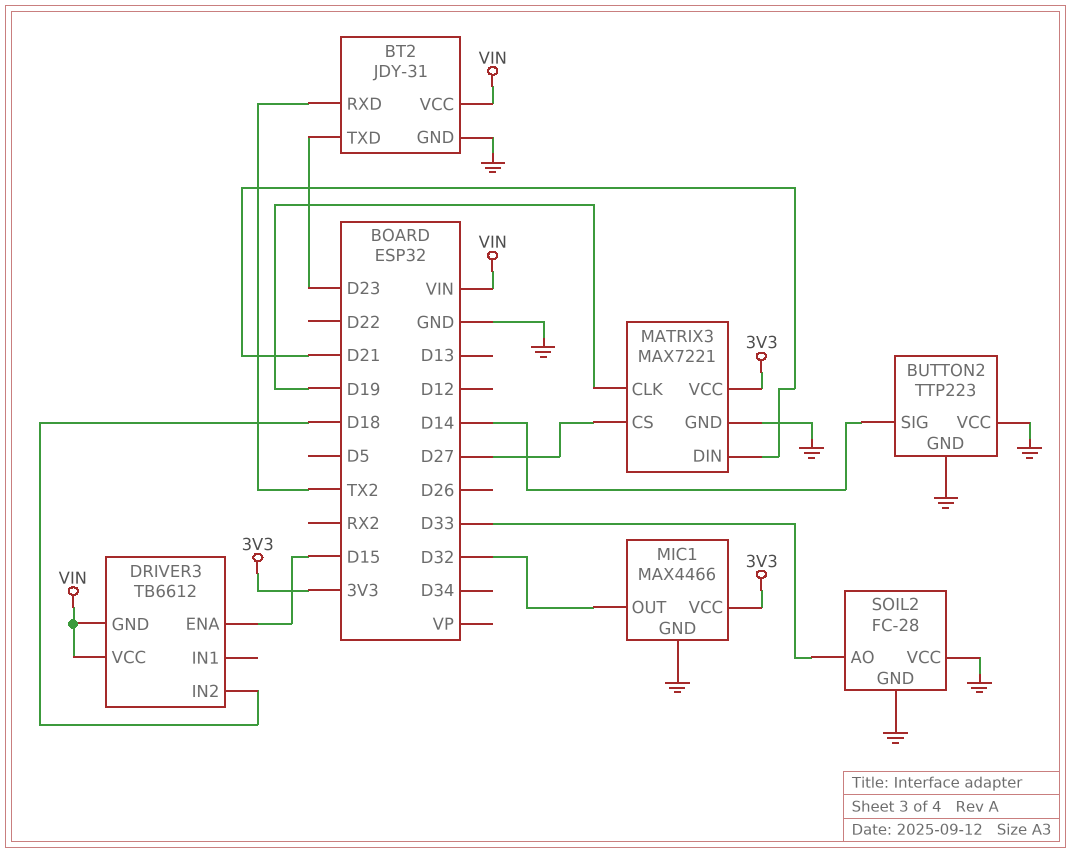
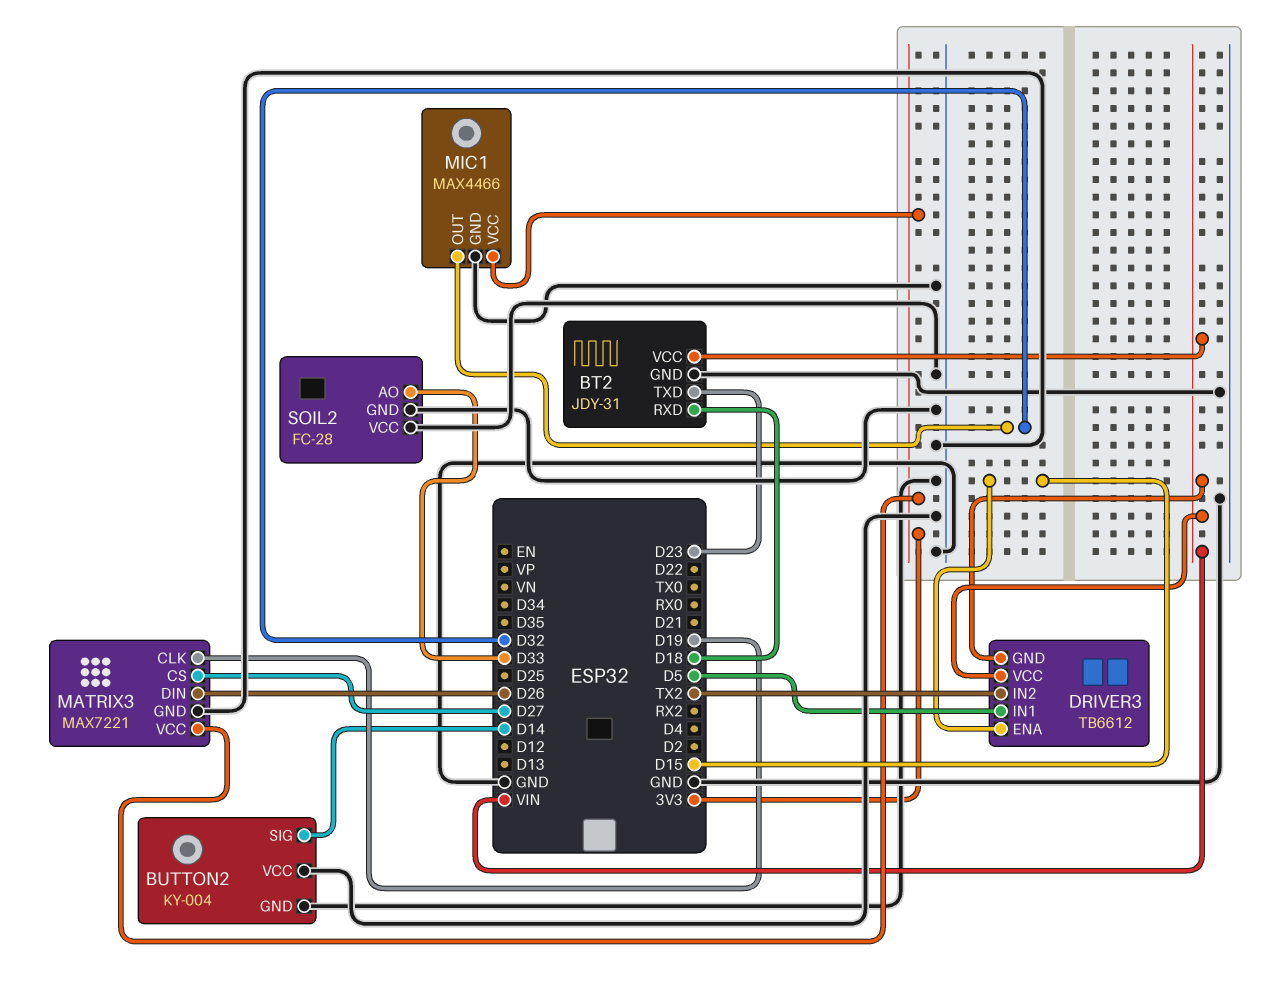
BT2 pin RXD: TX2 -> D18
BUTTON2: TTP223 -> KY-004
DRIVER3 pin IN1: none -> D5
DRIVER3 pin IN2: D18 -> TX2
MATRIX3 pin DIN: D21 -> D26

